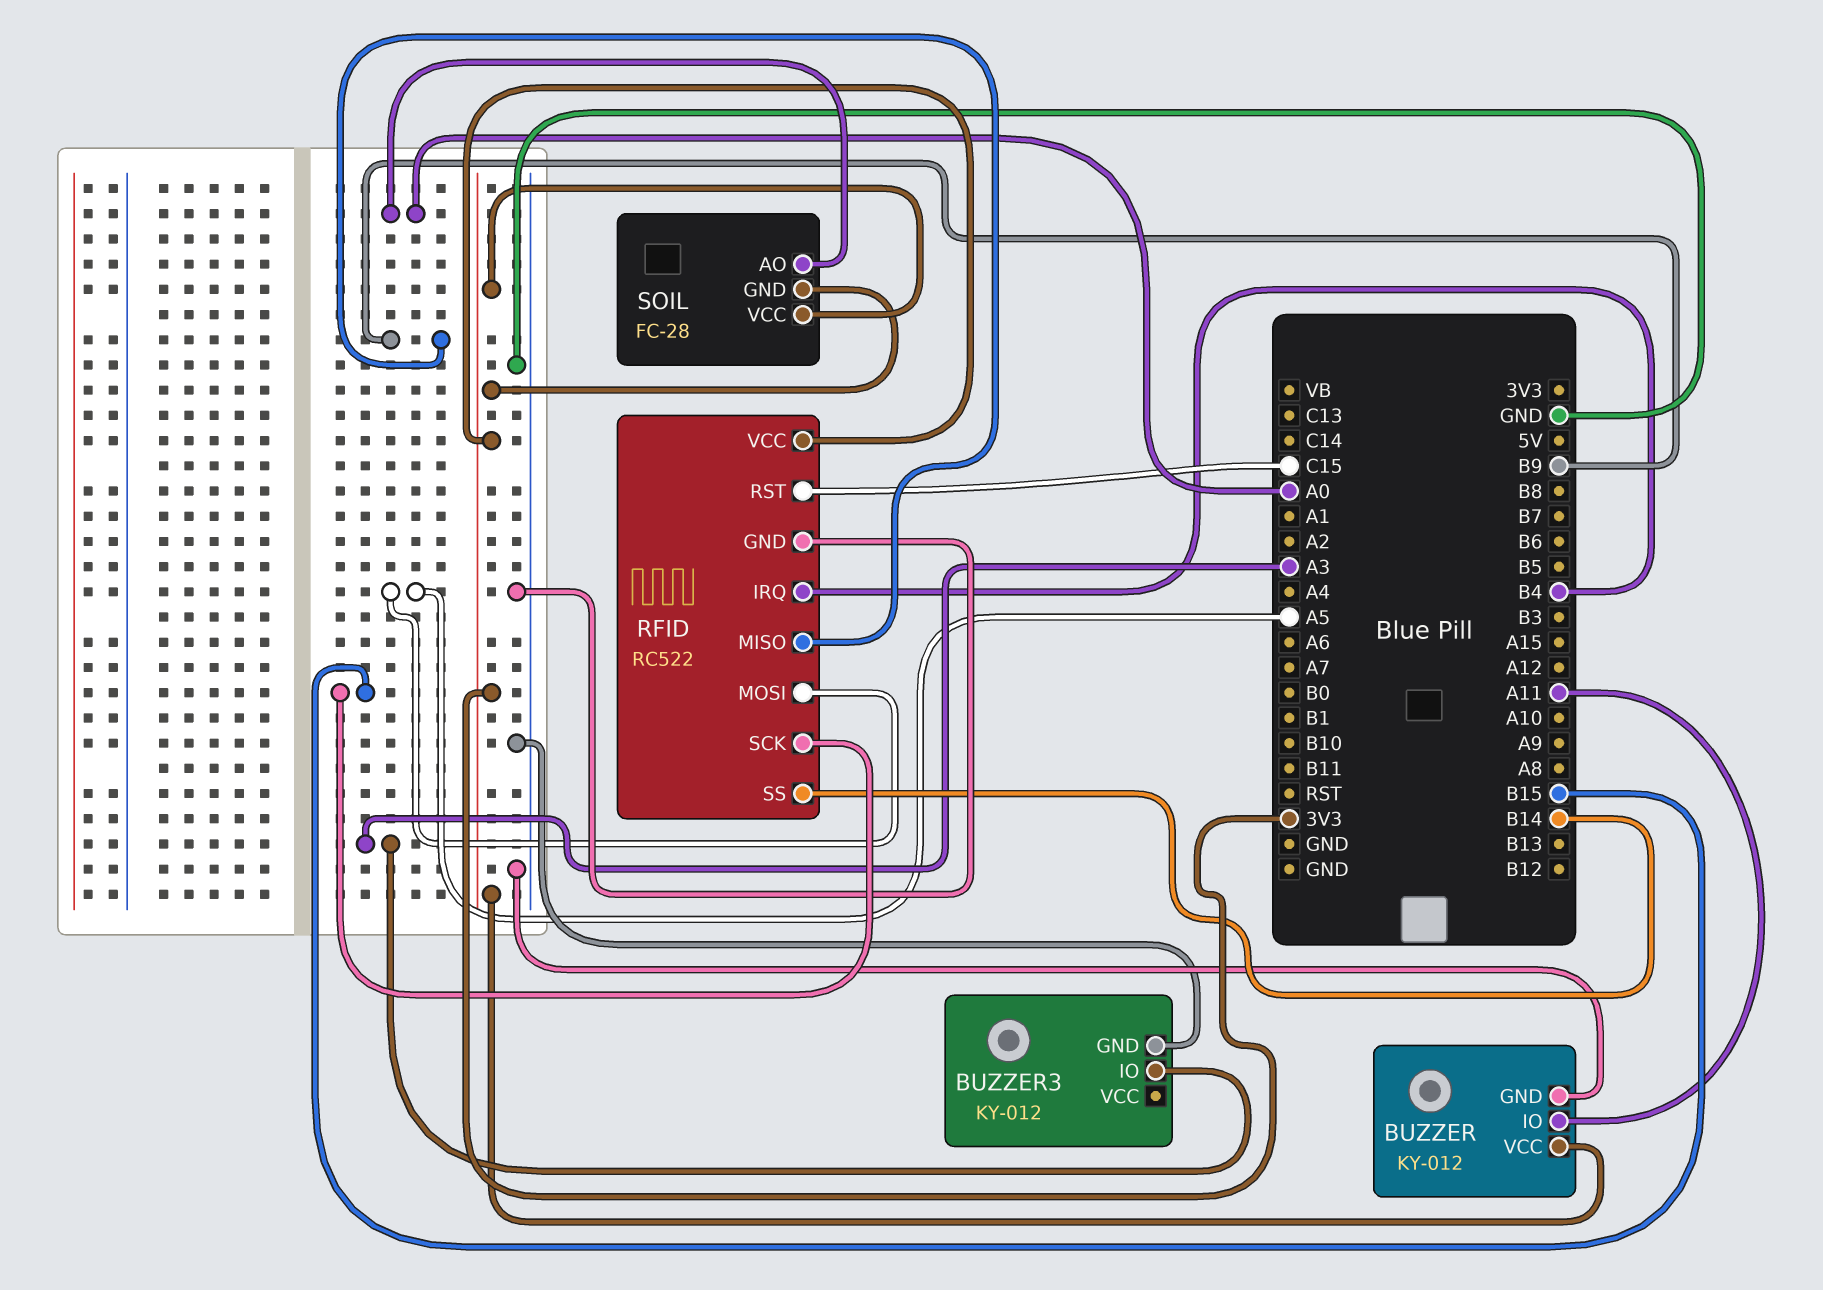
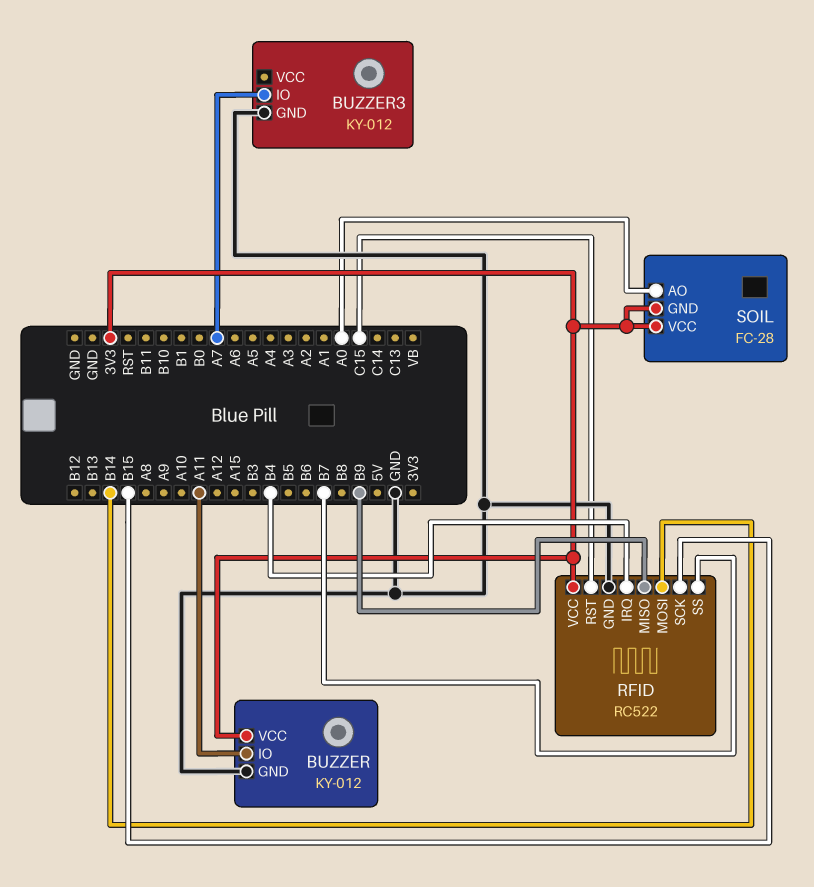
BUZZER3 pin IO: A3 -> A7
RFID pin MOSI: A5 -> B14
RFID pin SS: B14 -> B7

